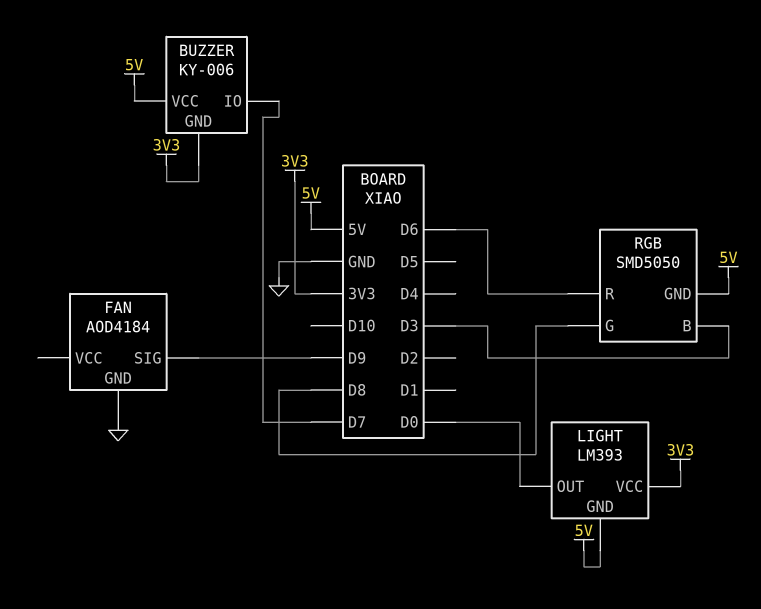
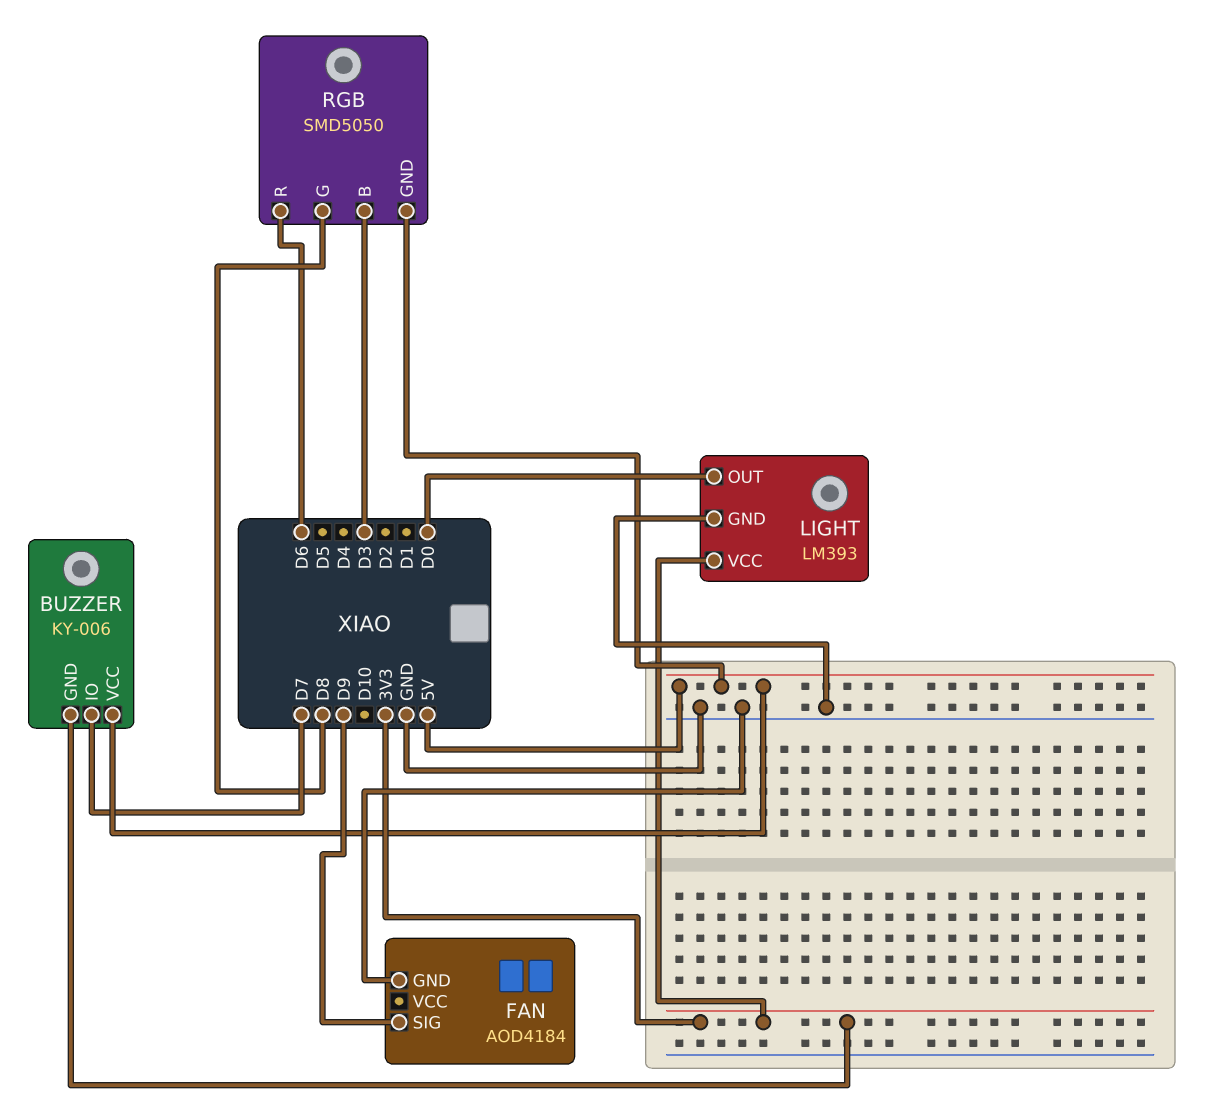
LIGHT pin GND: 5V -> GND

